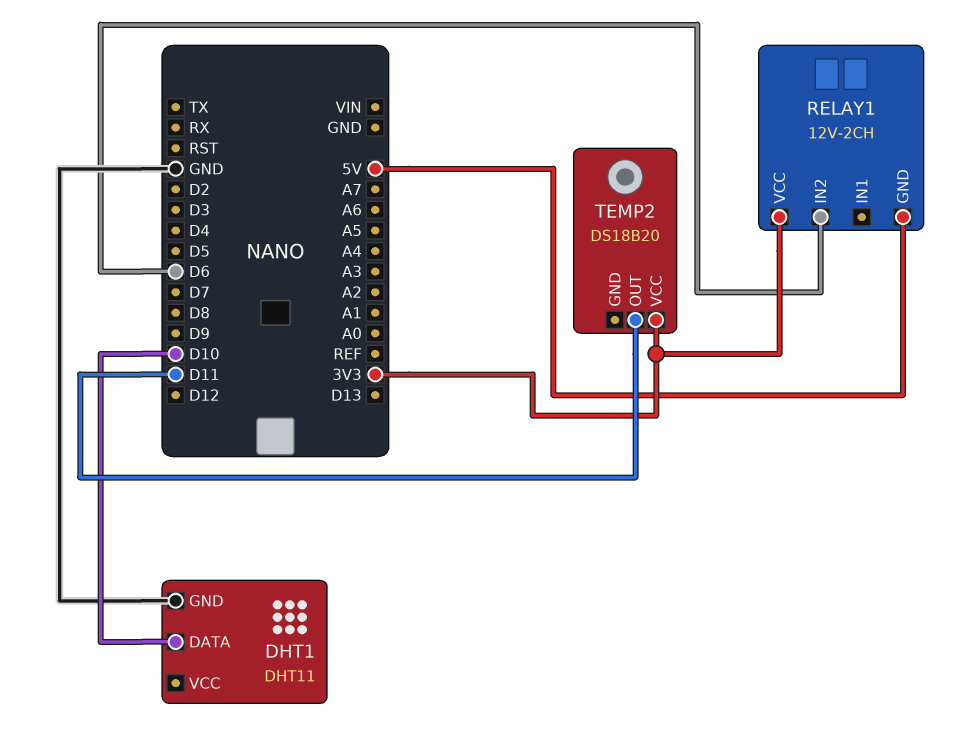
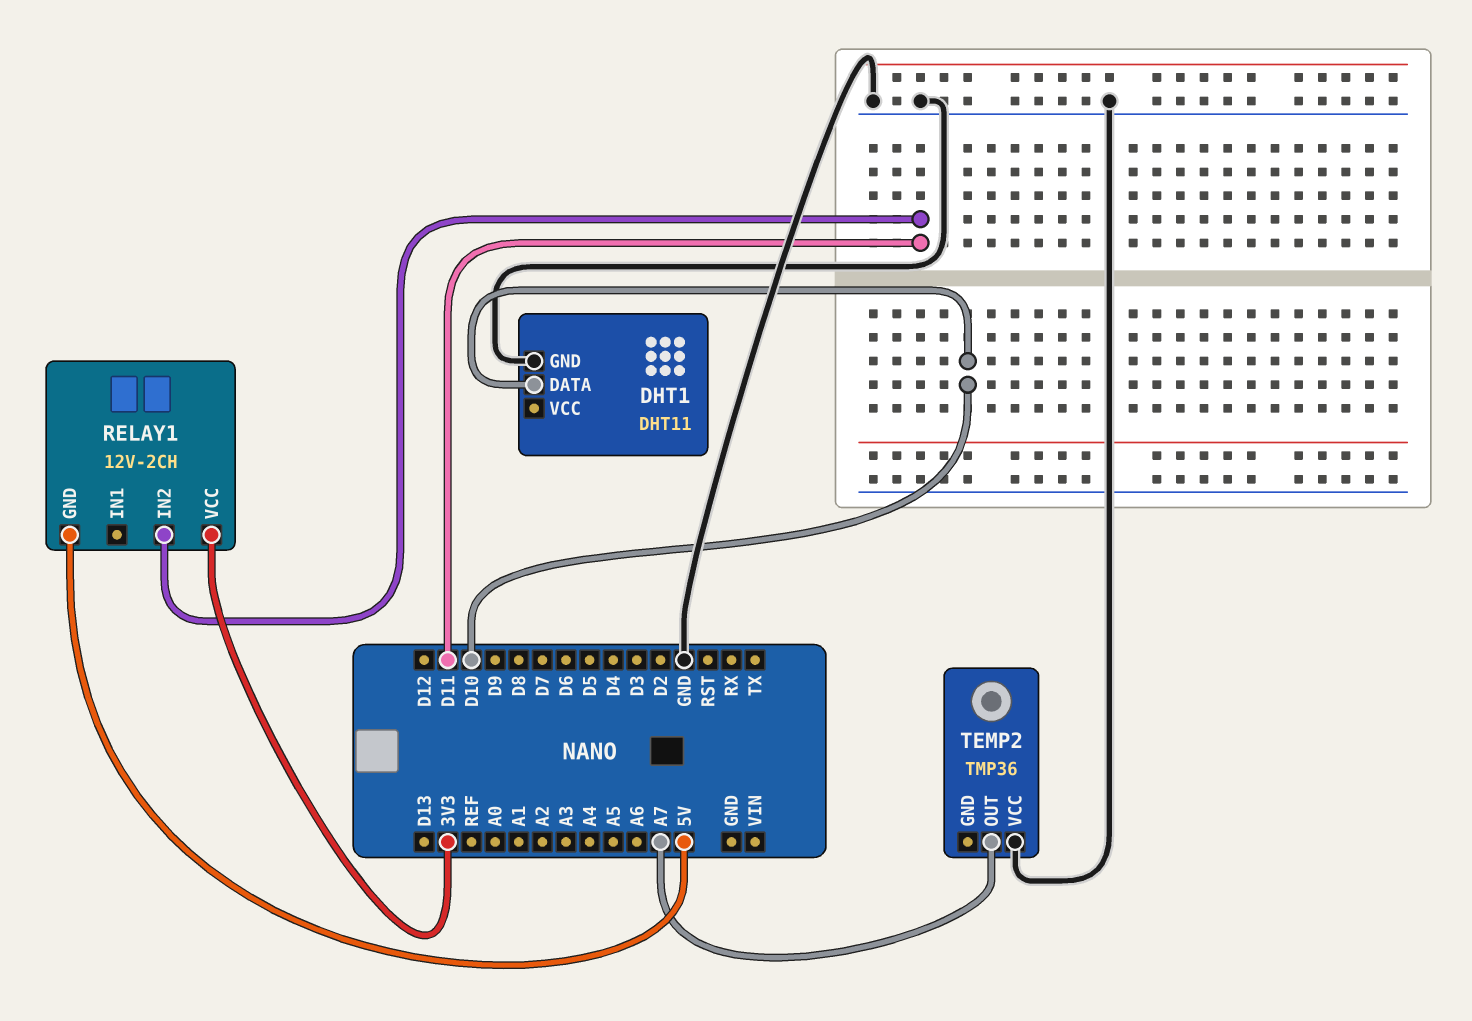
RELAY1 pin IN2: D6 -> D11
TEMP2: DS18B20 -> TMP36
TEMP2 pin OUT: D11 -> A7
TEMP2 pin VCC: 3V3 -> GND

